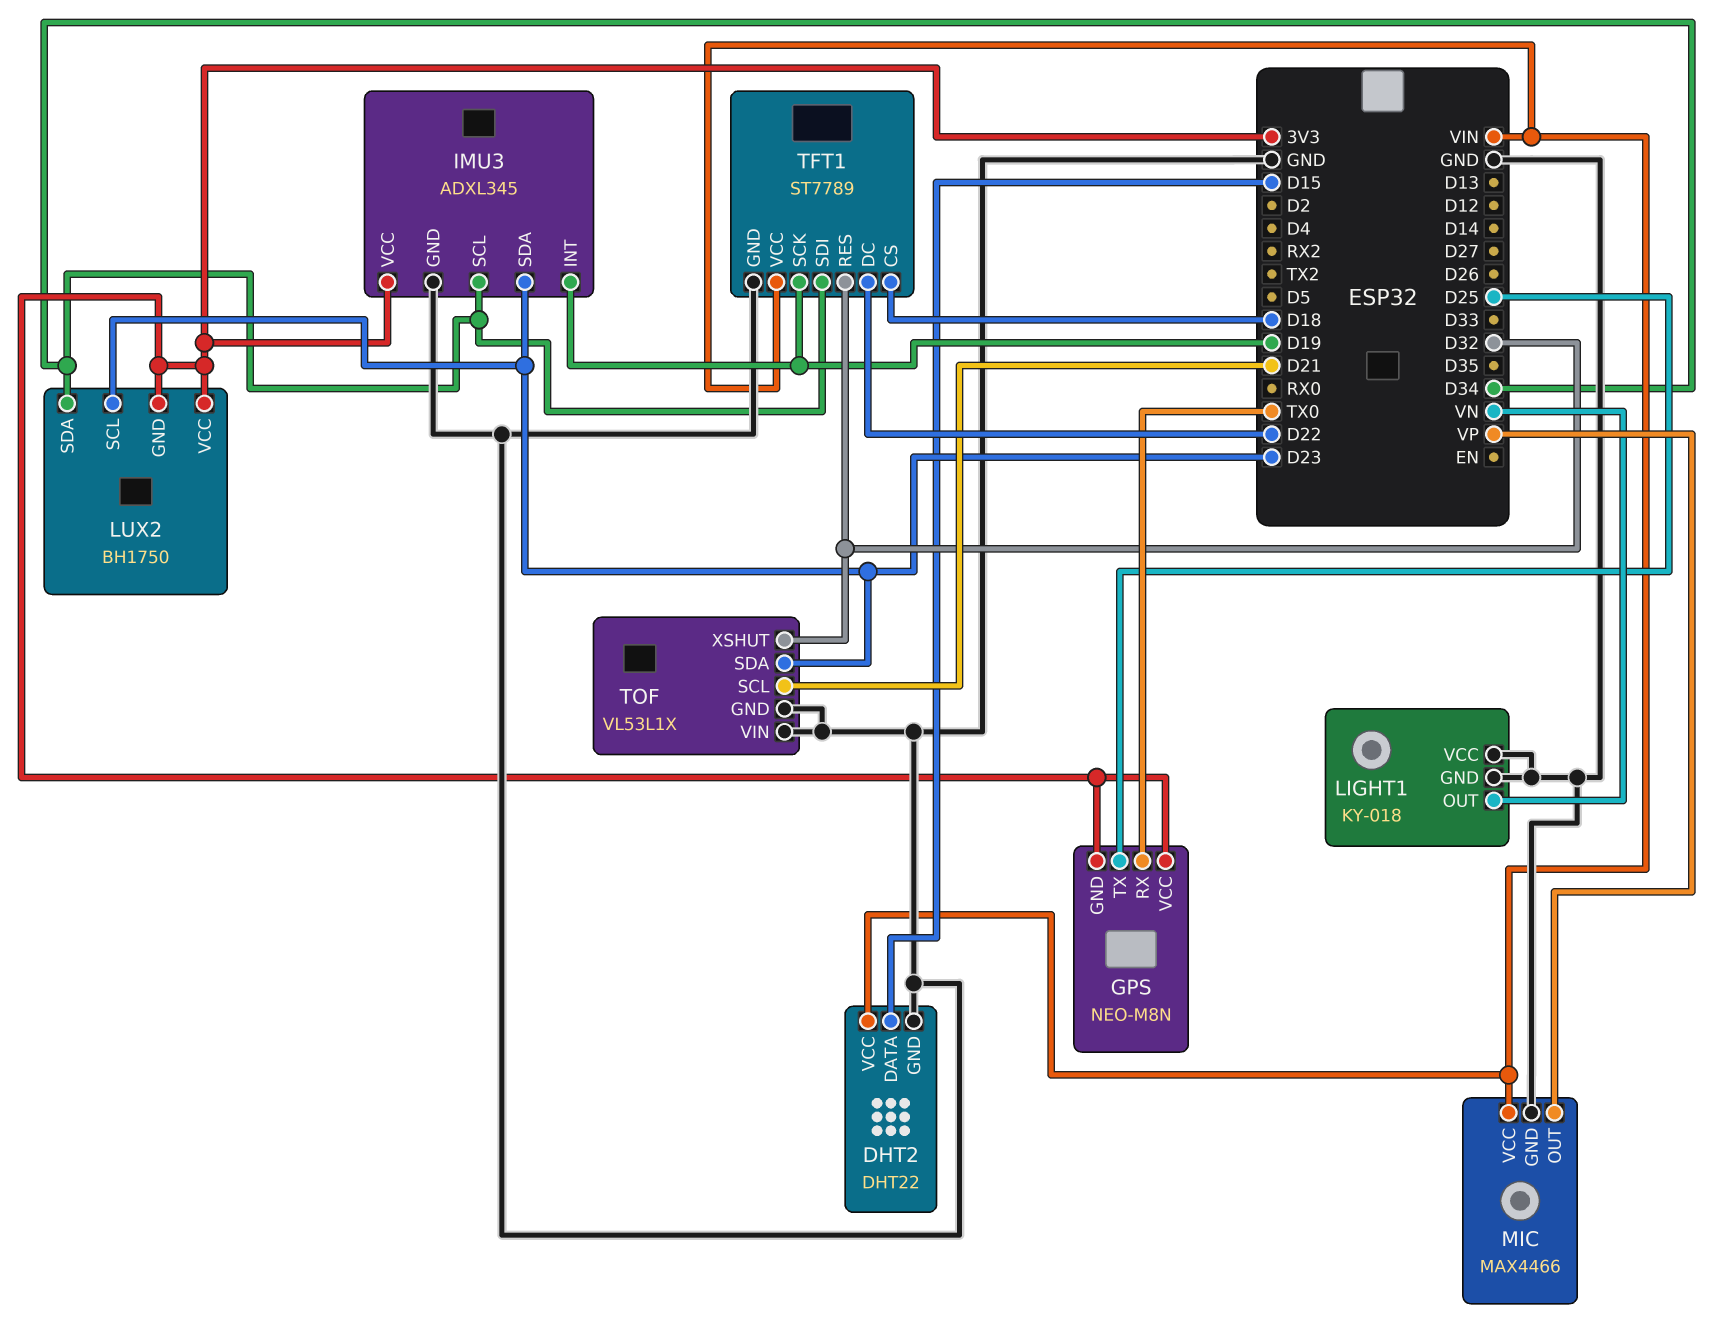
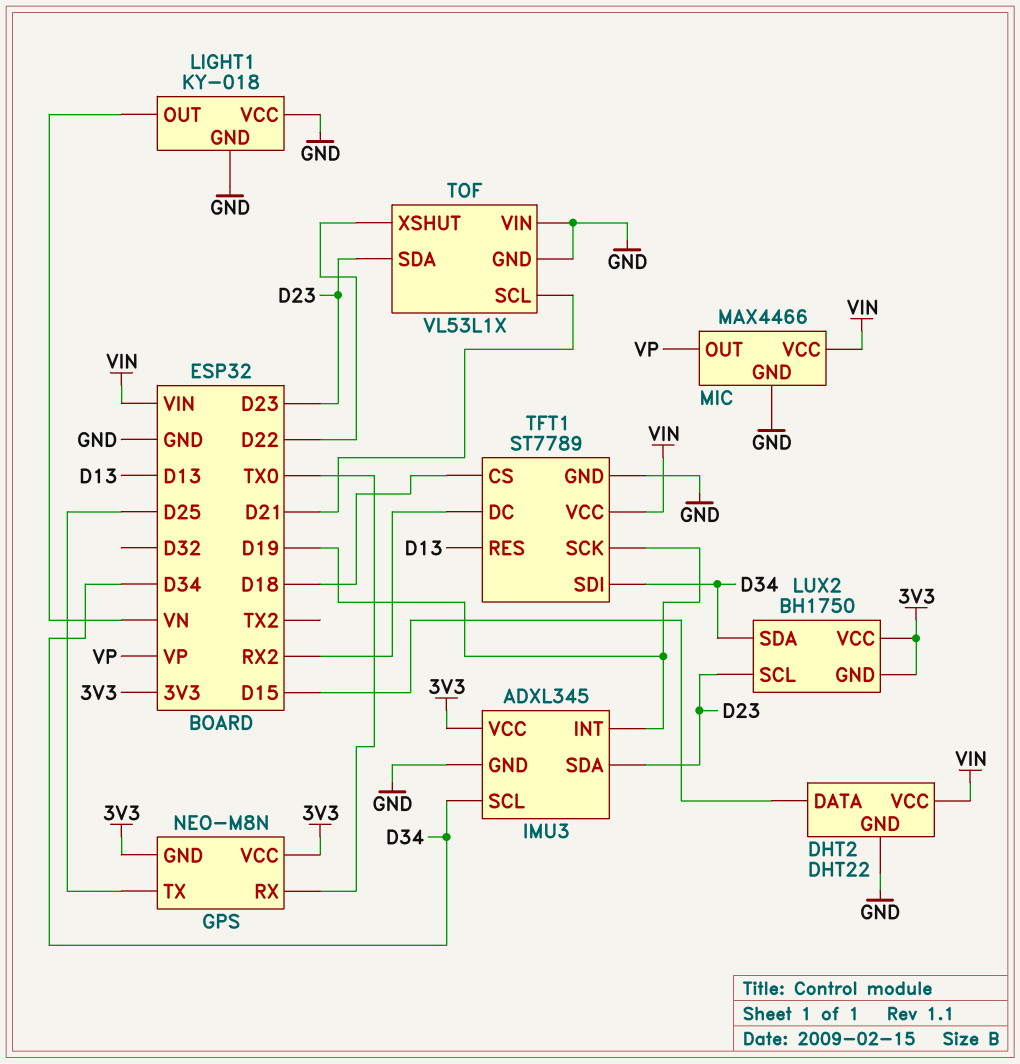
TFT1 pin DC: D22 -> RX2
TFT1 pin RES: D32 -> D13
TOF pin XSHUT: D32 -> D22

